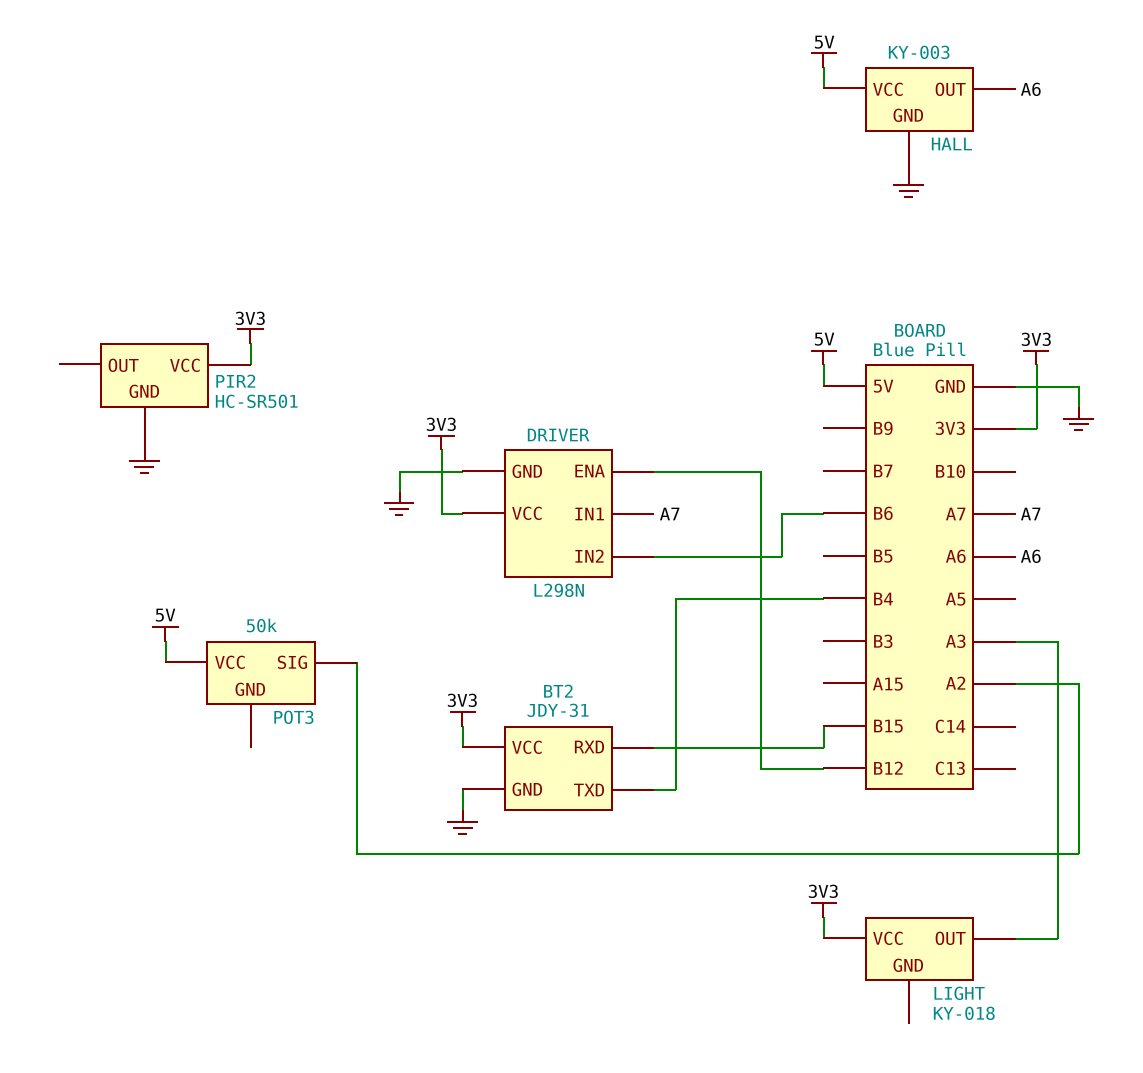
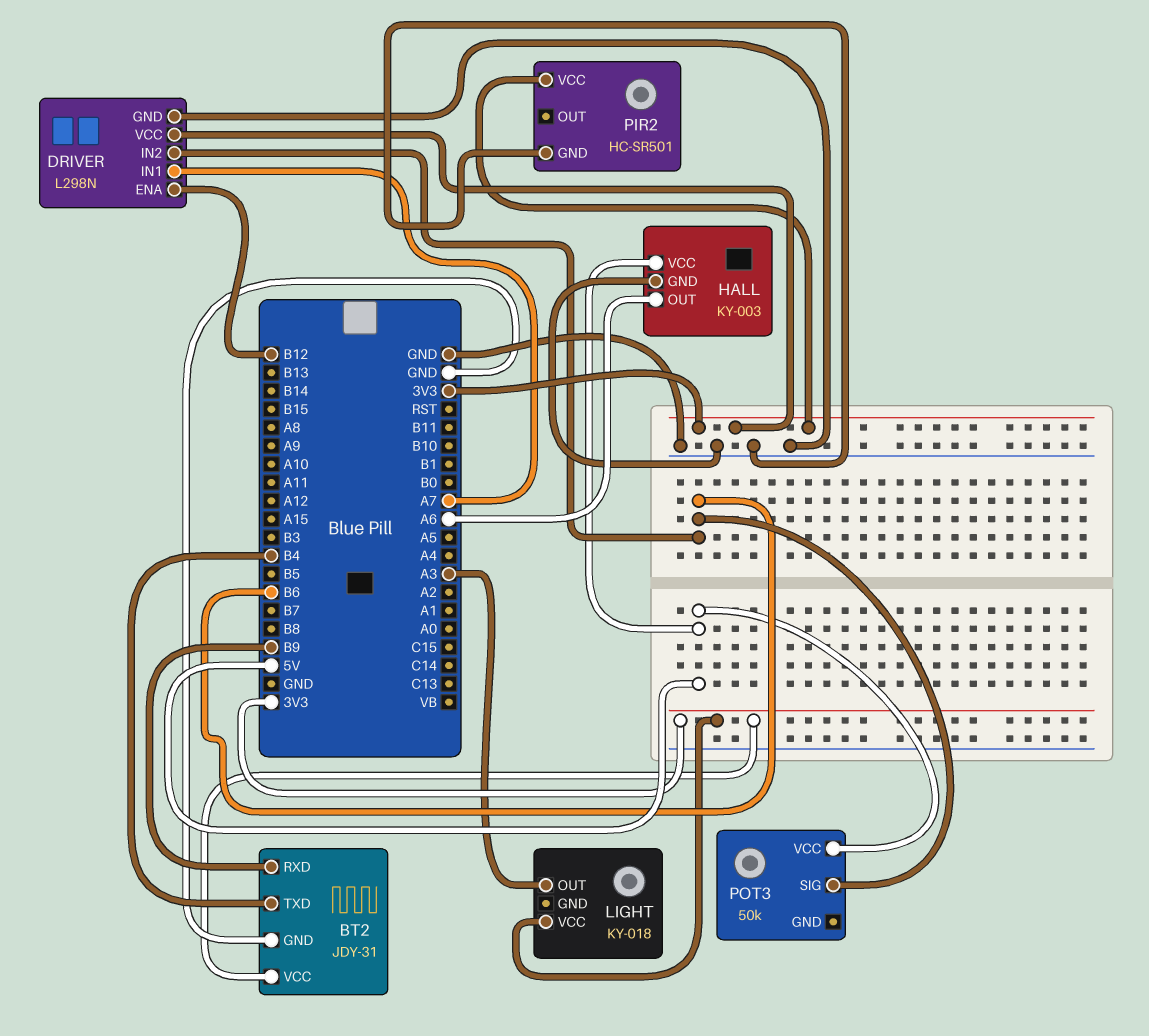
BT2 pin RXD: B15 -> B9
POT3 pin SIG: A2 -> B6

